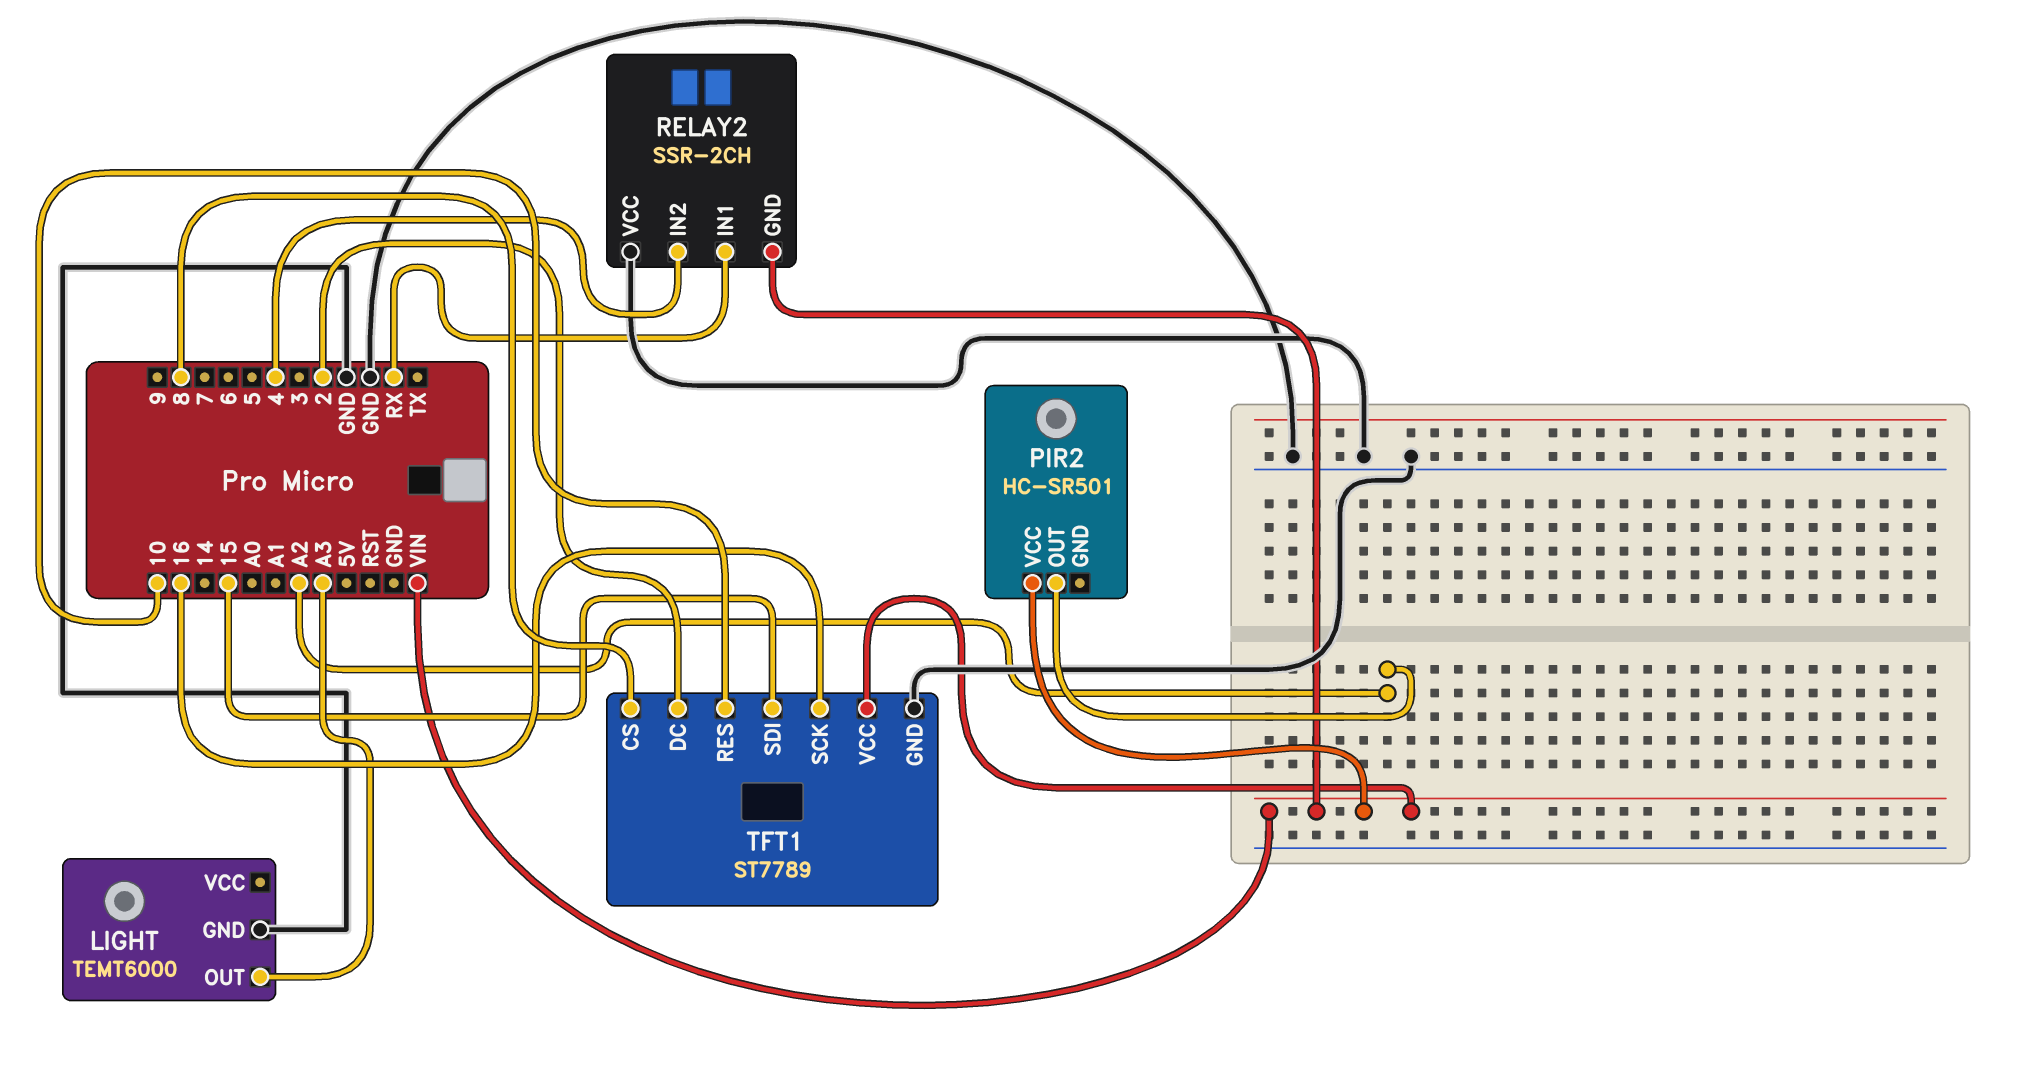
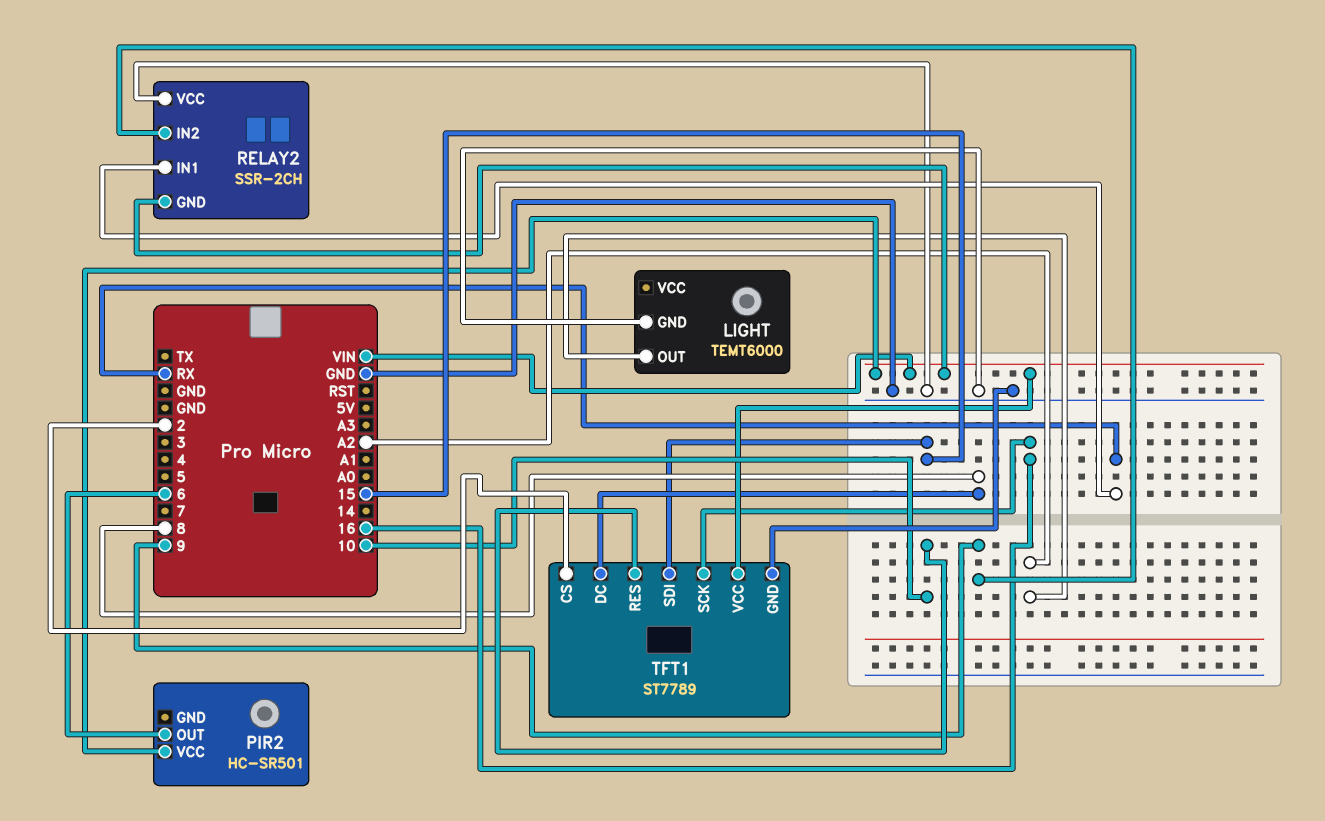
LIGHT pin OUT: A3 -> A2
PIR2 pin OUT: A2 -> 6
RELAY2 pin IN2: 4 -> 9
TFT1 pin CS: 8 -> 2
TFT1 pin DC: 2 -> 8

